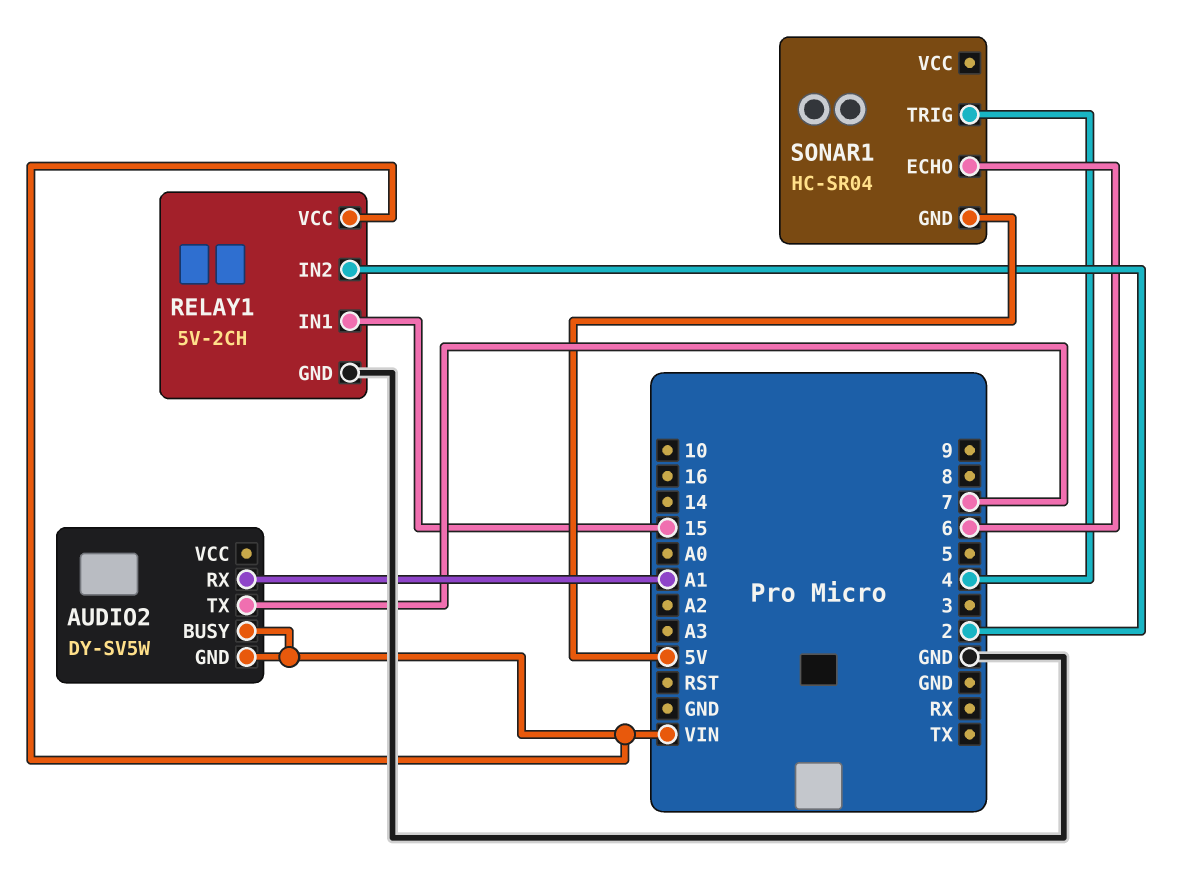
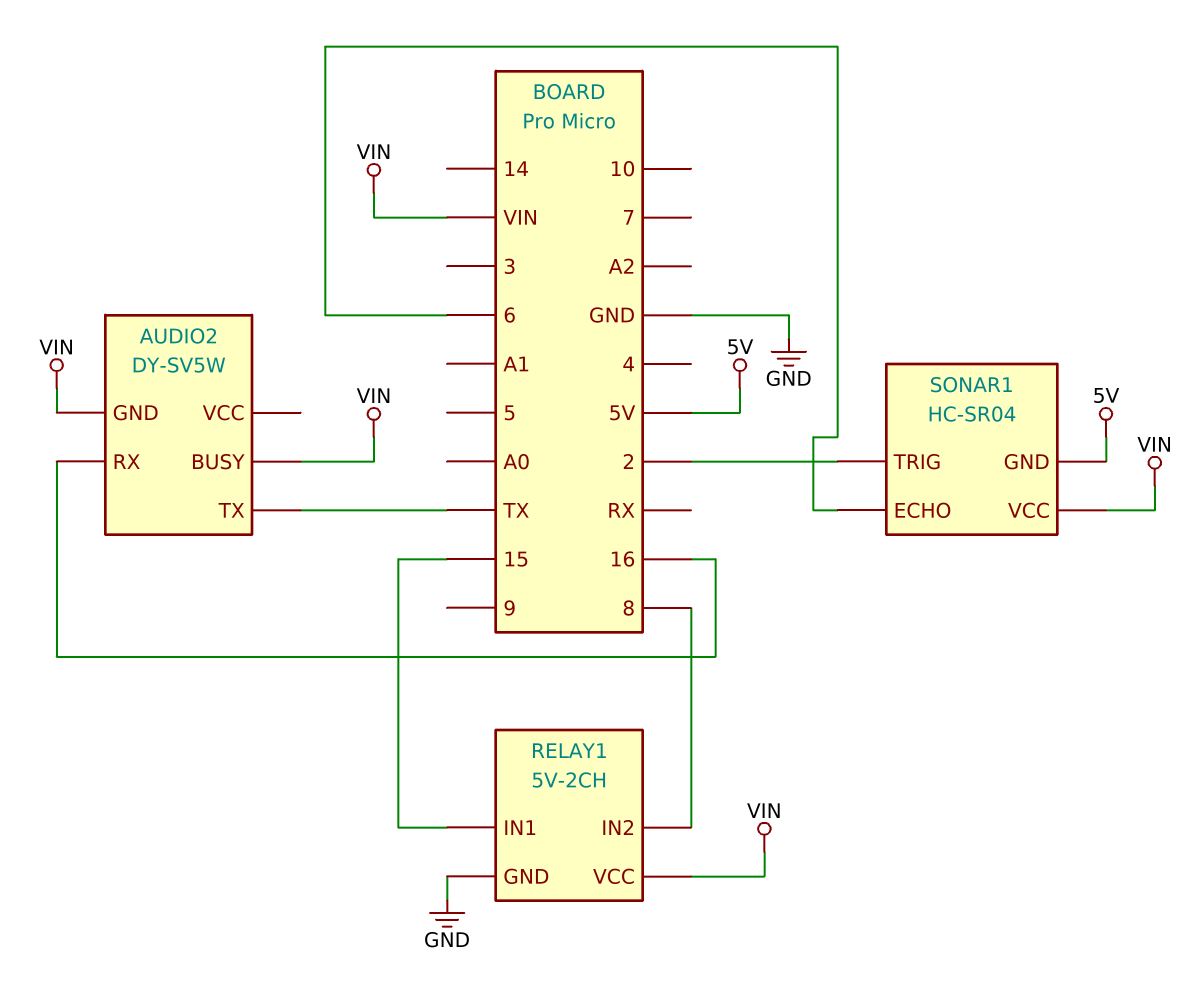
AUDIO2 pin RX: A1 -> 16
AUDIO2 pin TX: 7 -> TX
RELAY1 pin IN2: 2 -> 8
SONAR1 pin TRIG: 4 -> 2
SONAR1 pin VCC: none -> VIN

